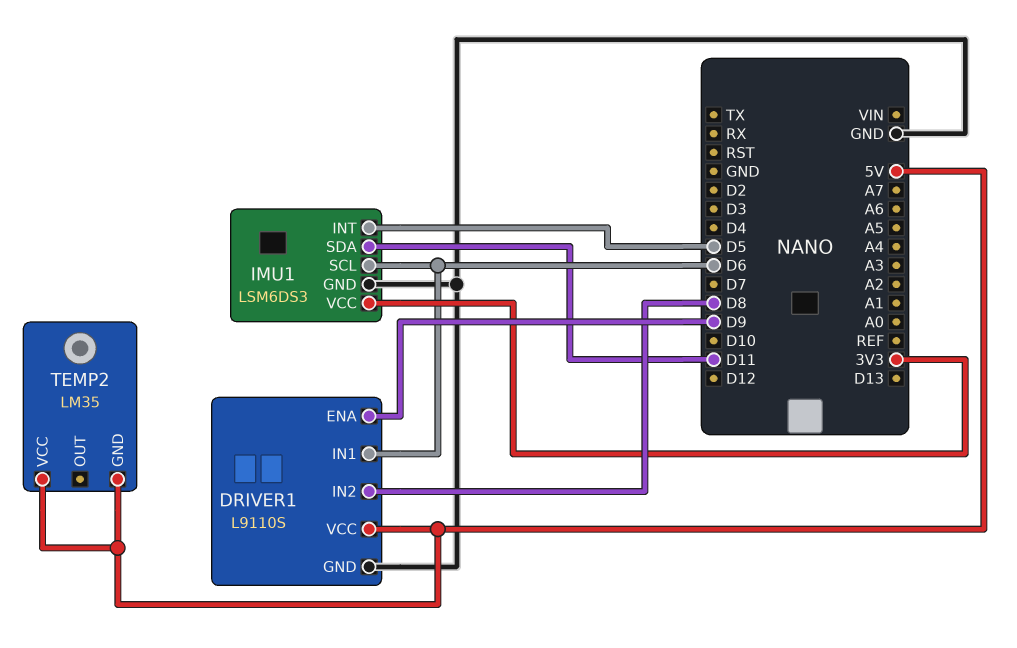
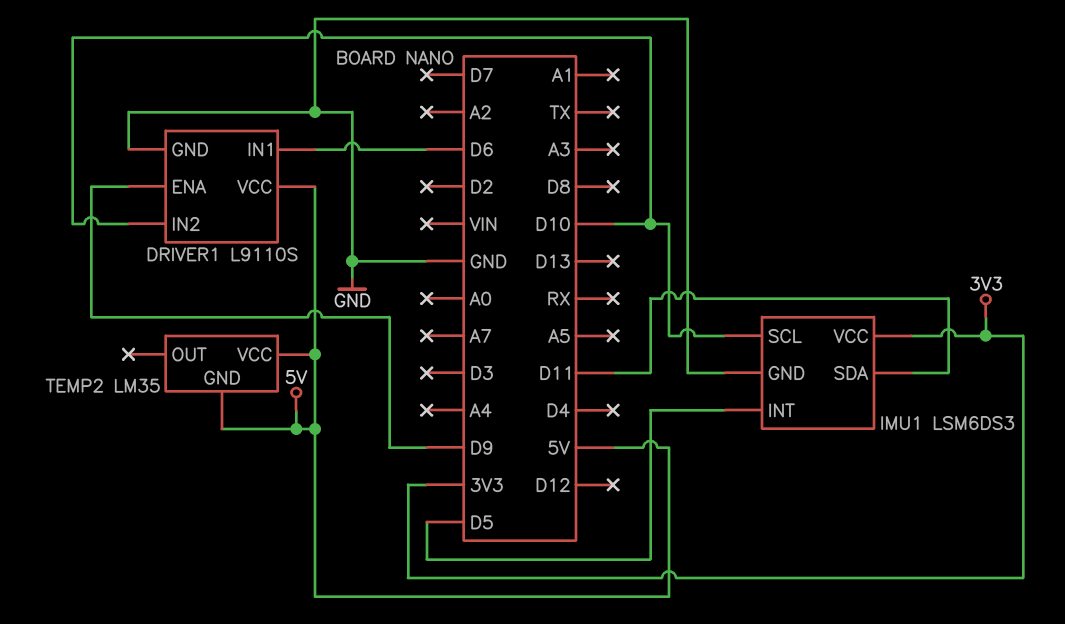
DRIVER1 pin IN2: D8 -> D10
IMU1 pin SCL: D6 -> D10

